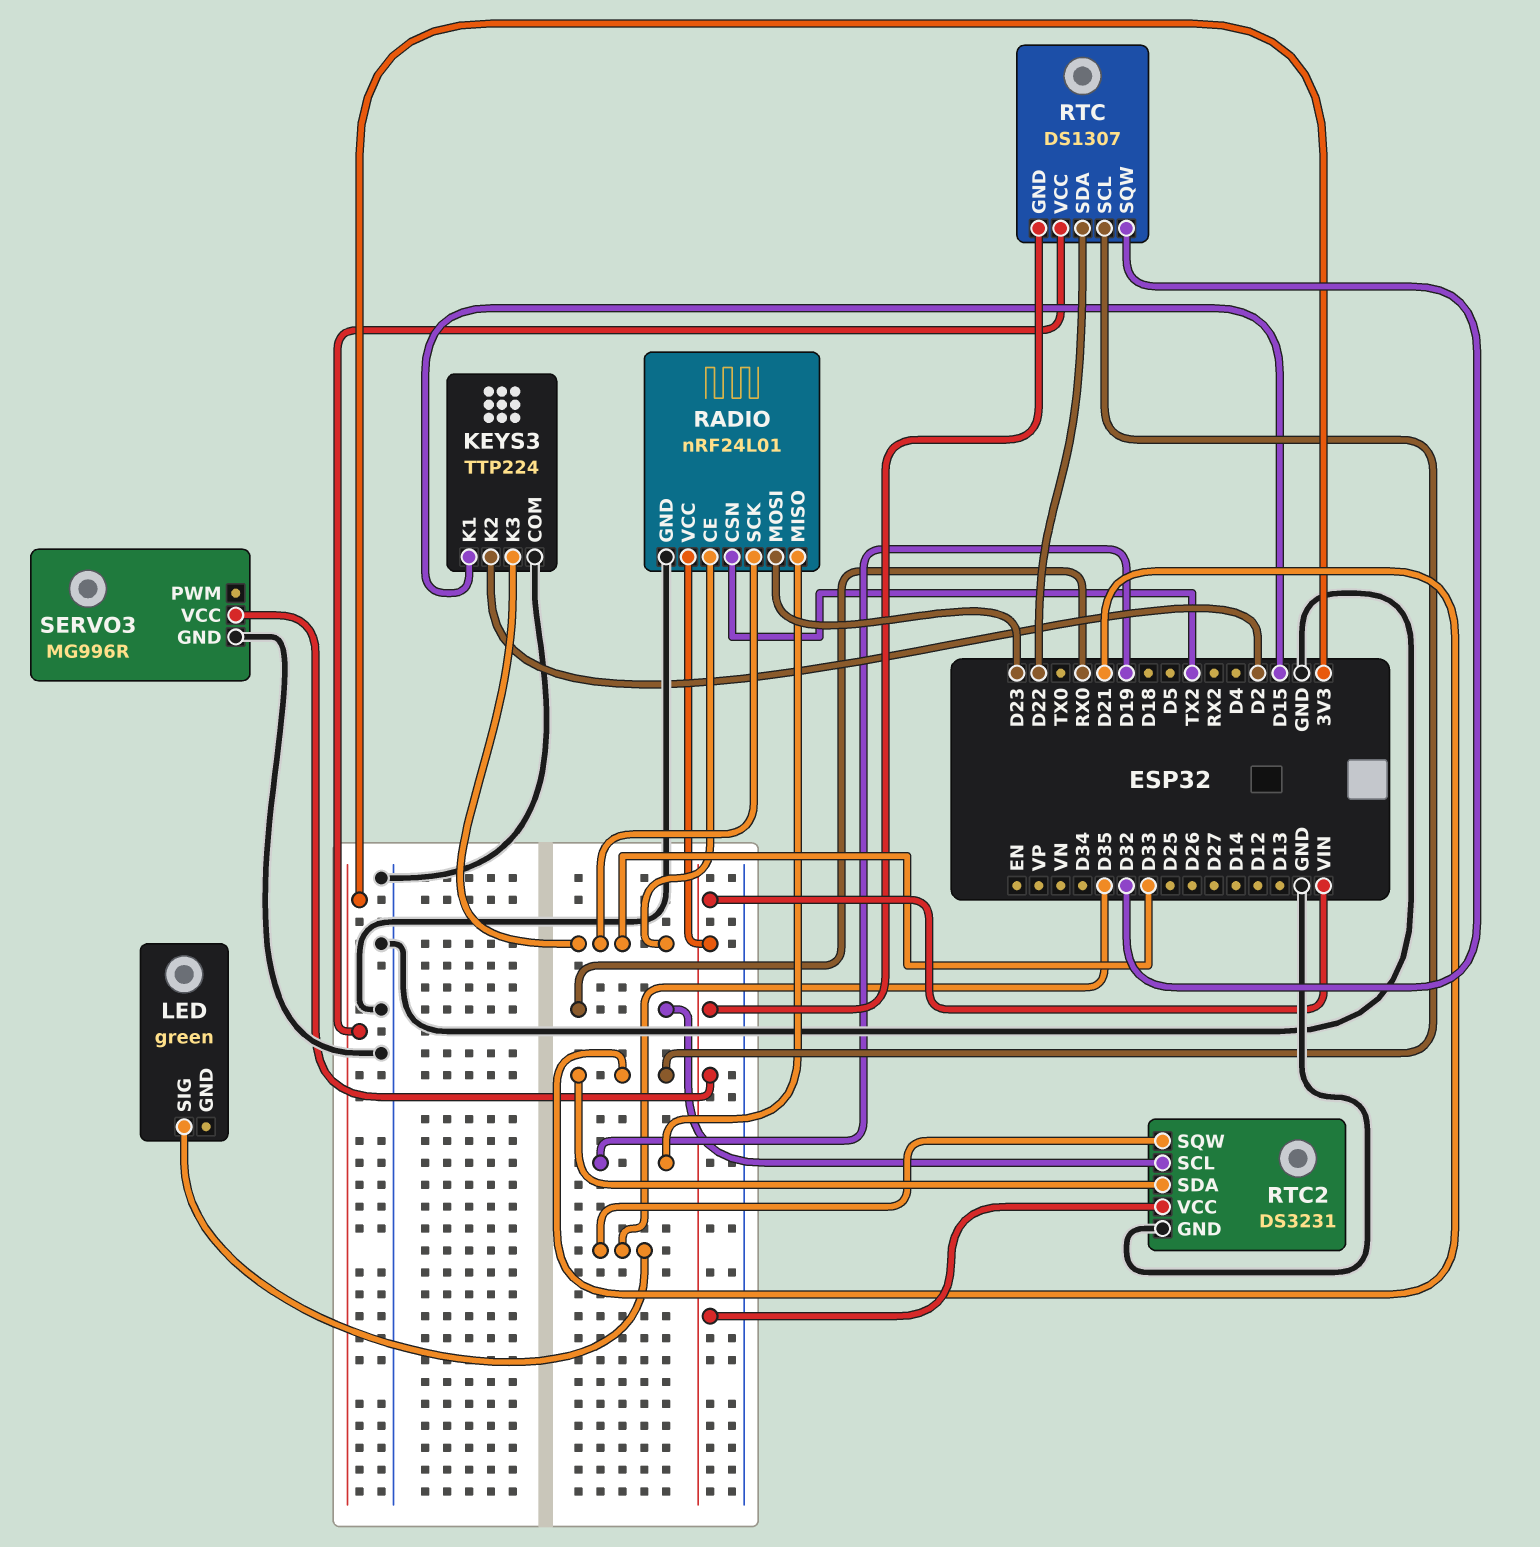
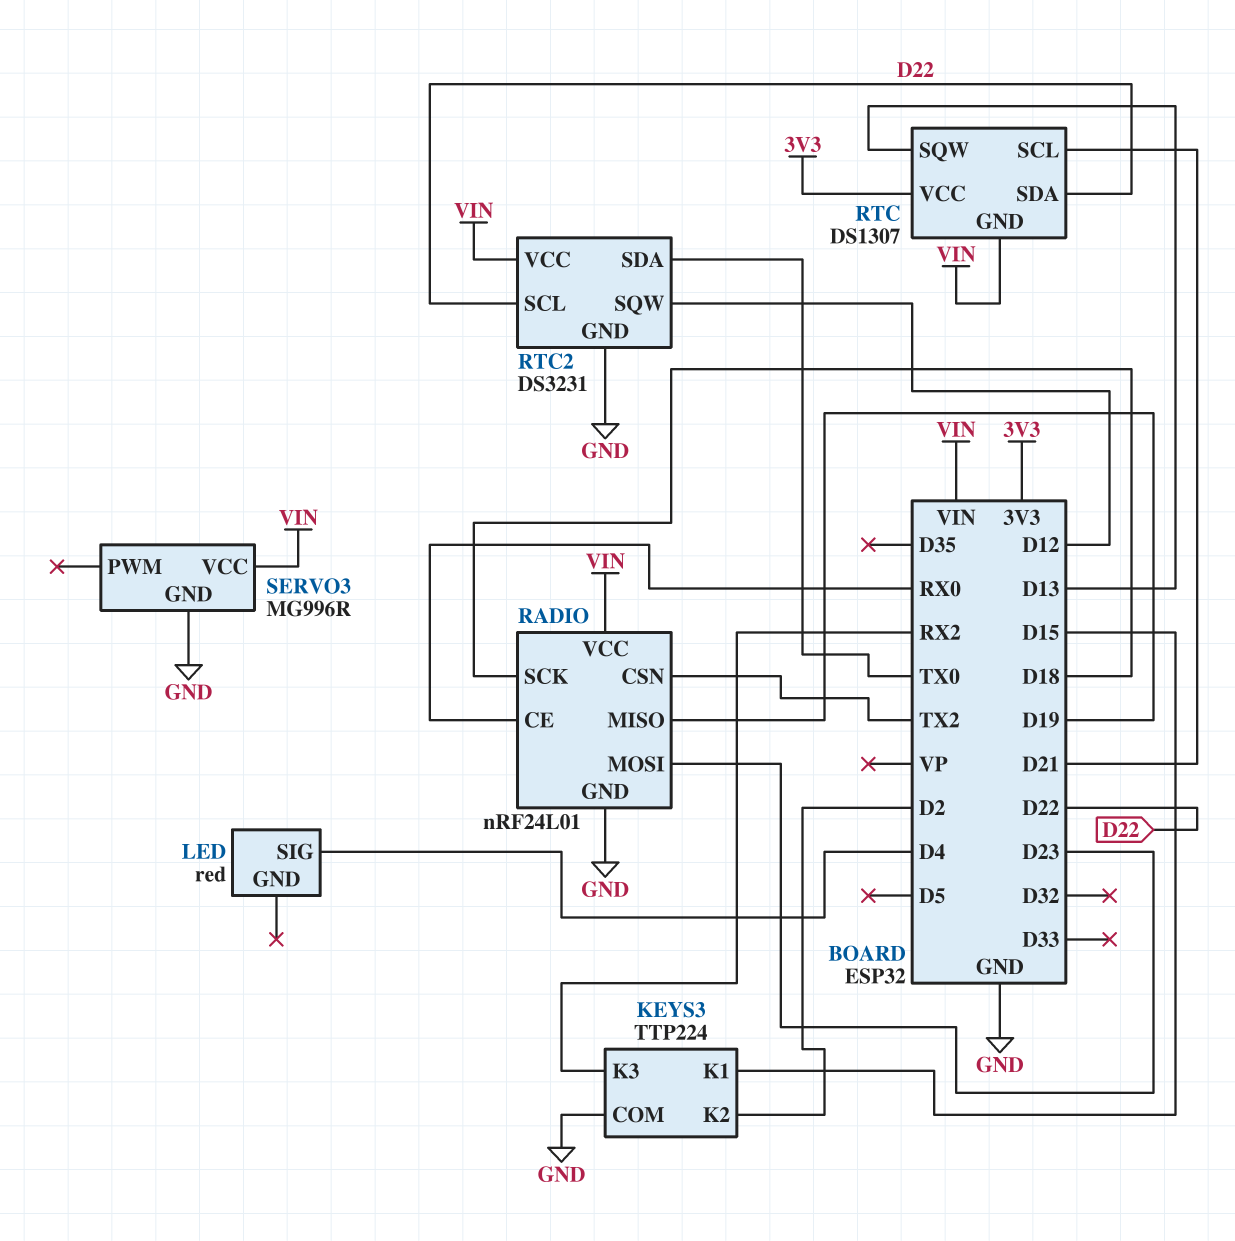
KEYS3 pin K3: D33 -> RX2
LED: green -> red
LED pin SIG: D35 -> D4
RADIO pin CE: D33 -> RX0
RADIO pin SCK: D33 -> D18
RTC pin SQW: D32 -> D13
RTC2 pin SCL: RX0 -> D22
RTC2 pin SDA: D21 -> TX0
RTC2 pin SQW: D35 -> D12

